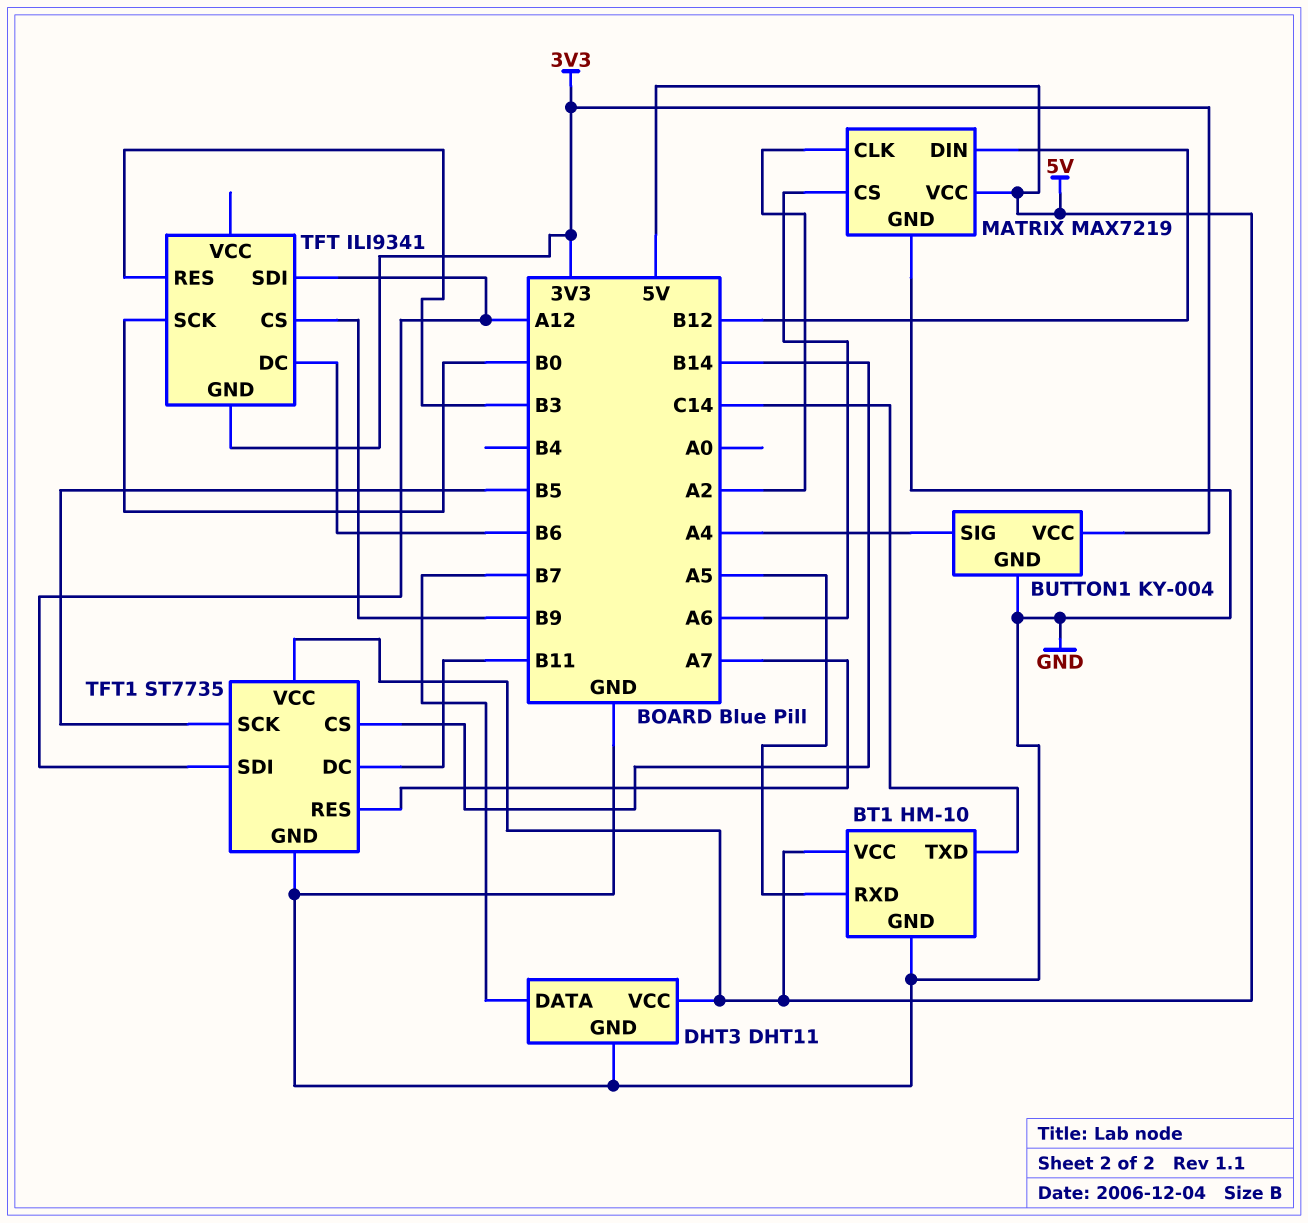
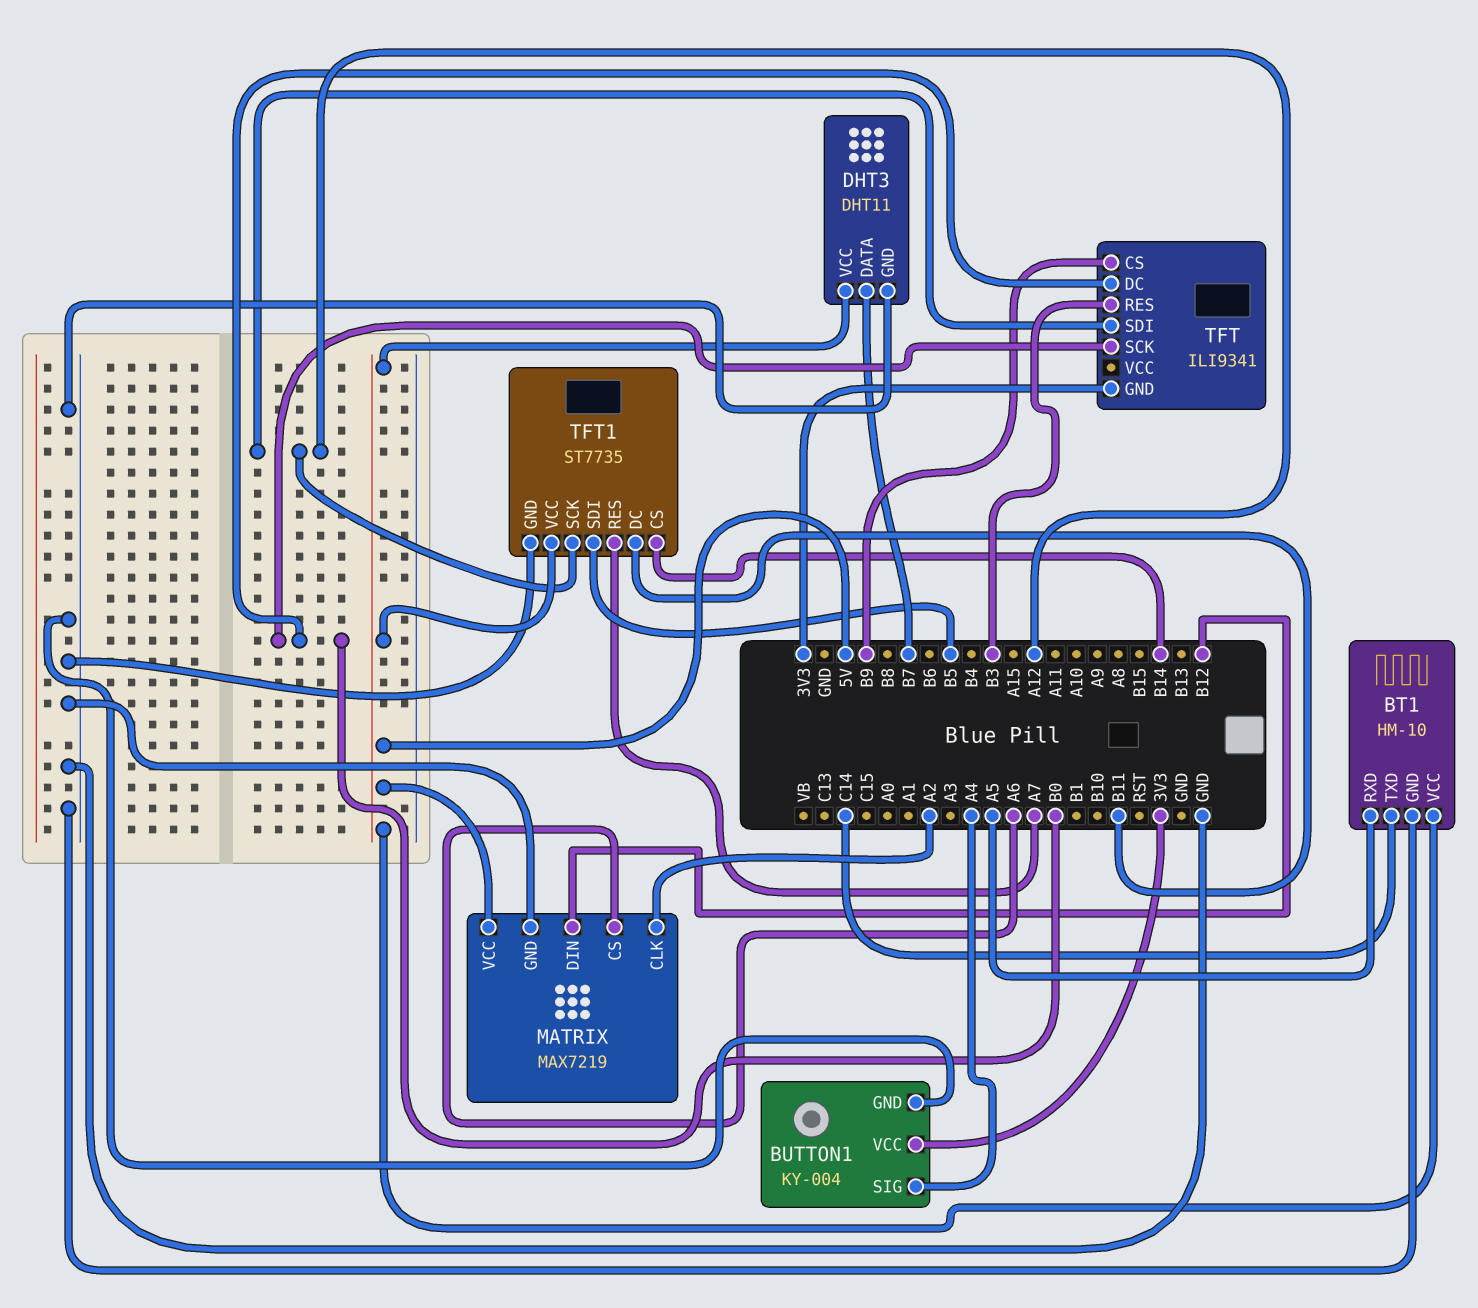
TFT pin DC: B6 -> B0
TFT1 pin SCK: B5 -> A12
TFT1 pin SDI: A12 -> B5

